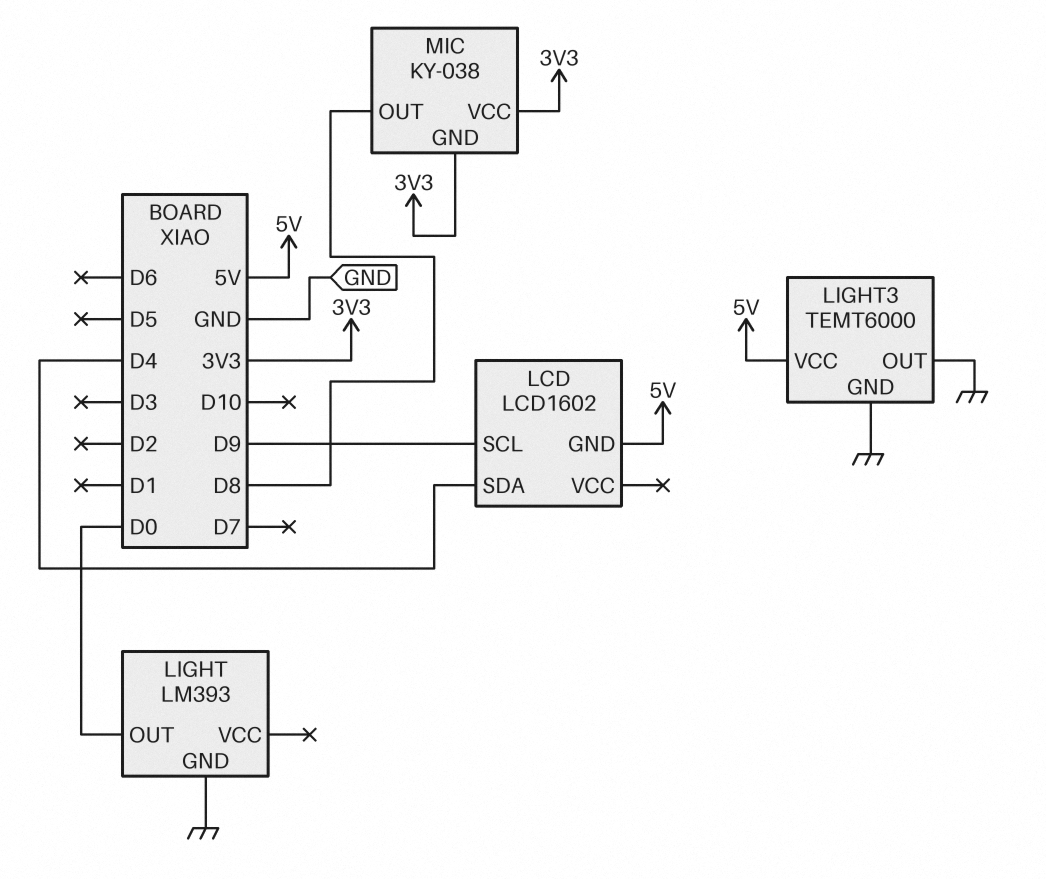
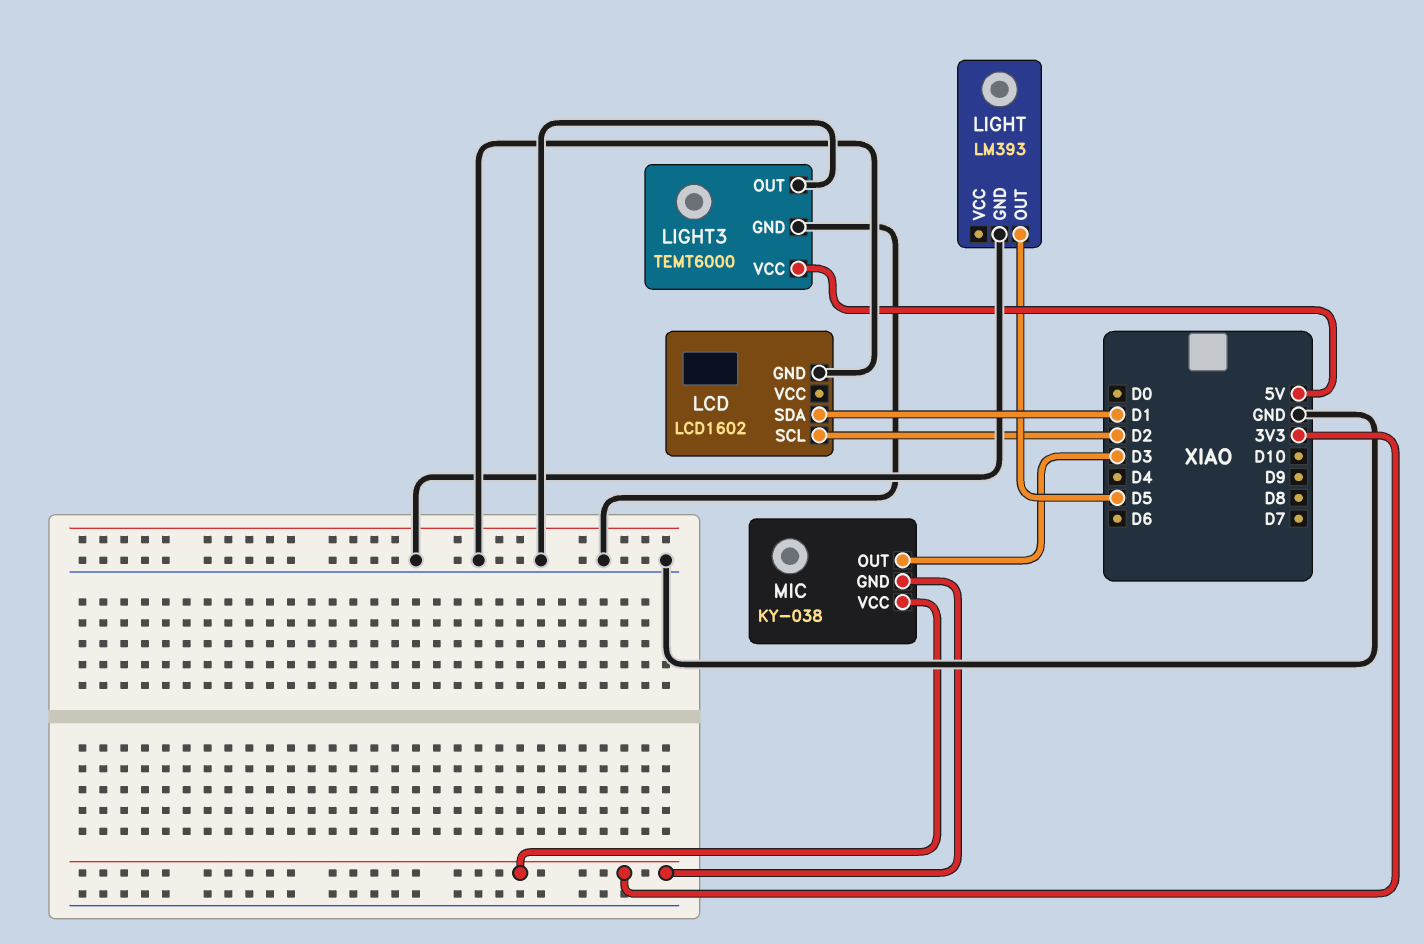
LCD pin GND: 5V -> GND
LCD pin SCL: D9 -> D2
LCD pin SDA: D4 -> D1
LIGHT pin OUT: D0 -> D5
MIC pin OUT: D8 -> D3

